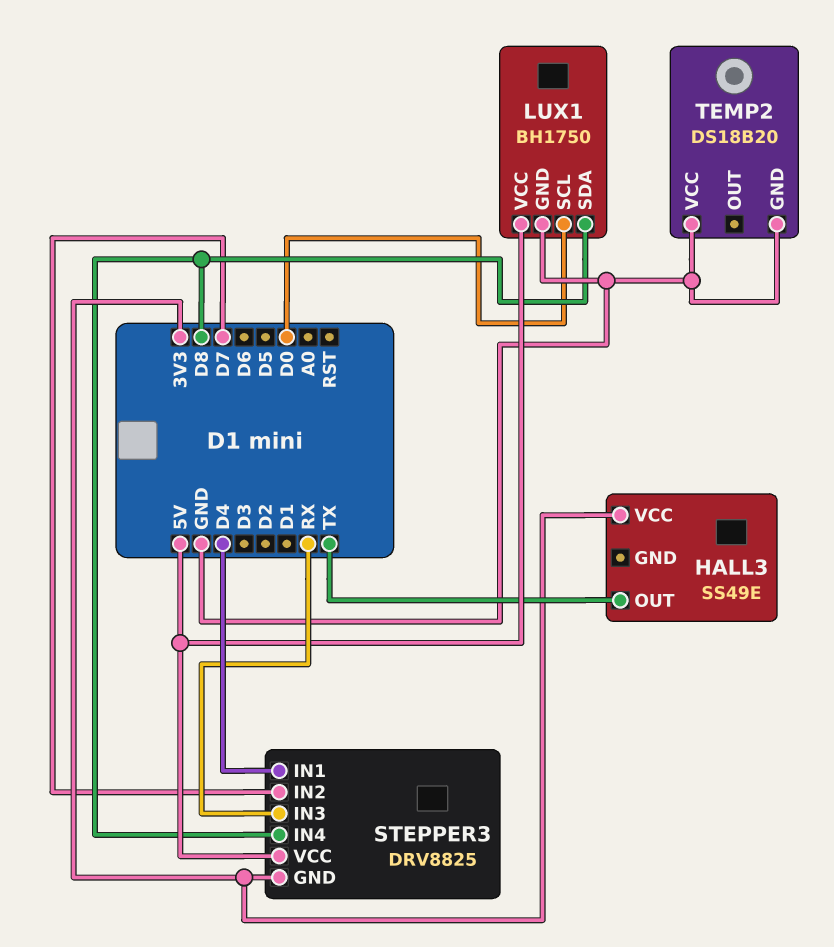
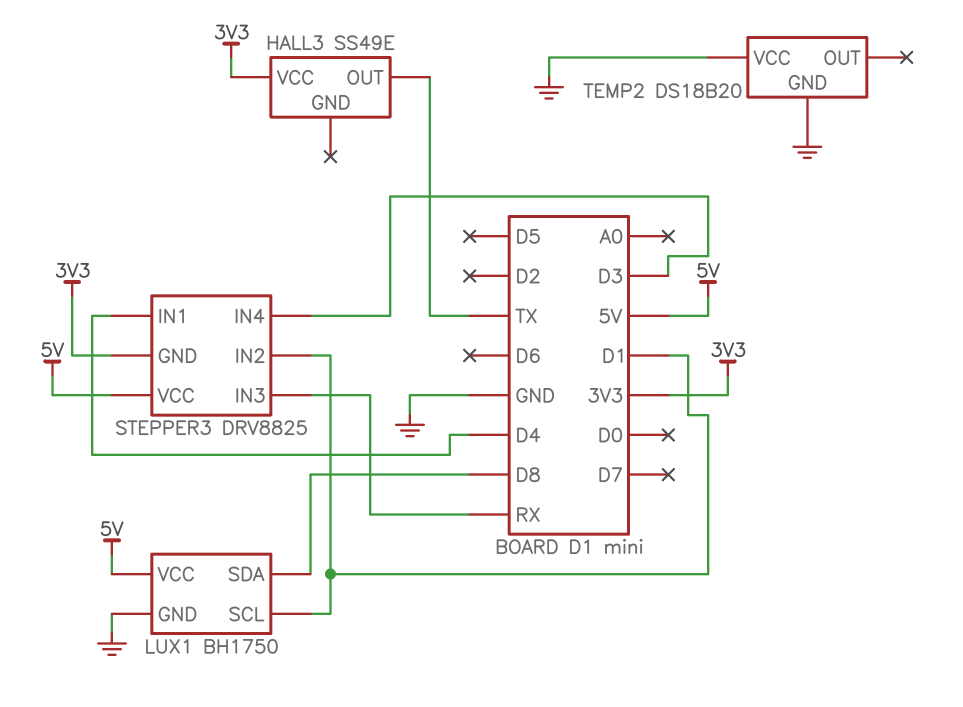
LUX1 pin SCL: D0 -> D1
STEPPER3 pin IN2: D7 -> D1
STEPPER3 pin IN4: D8 -> D3

